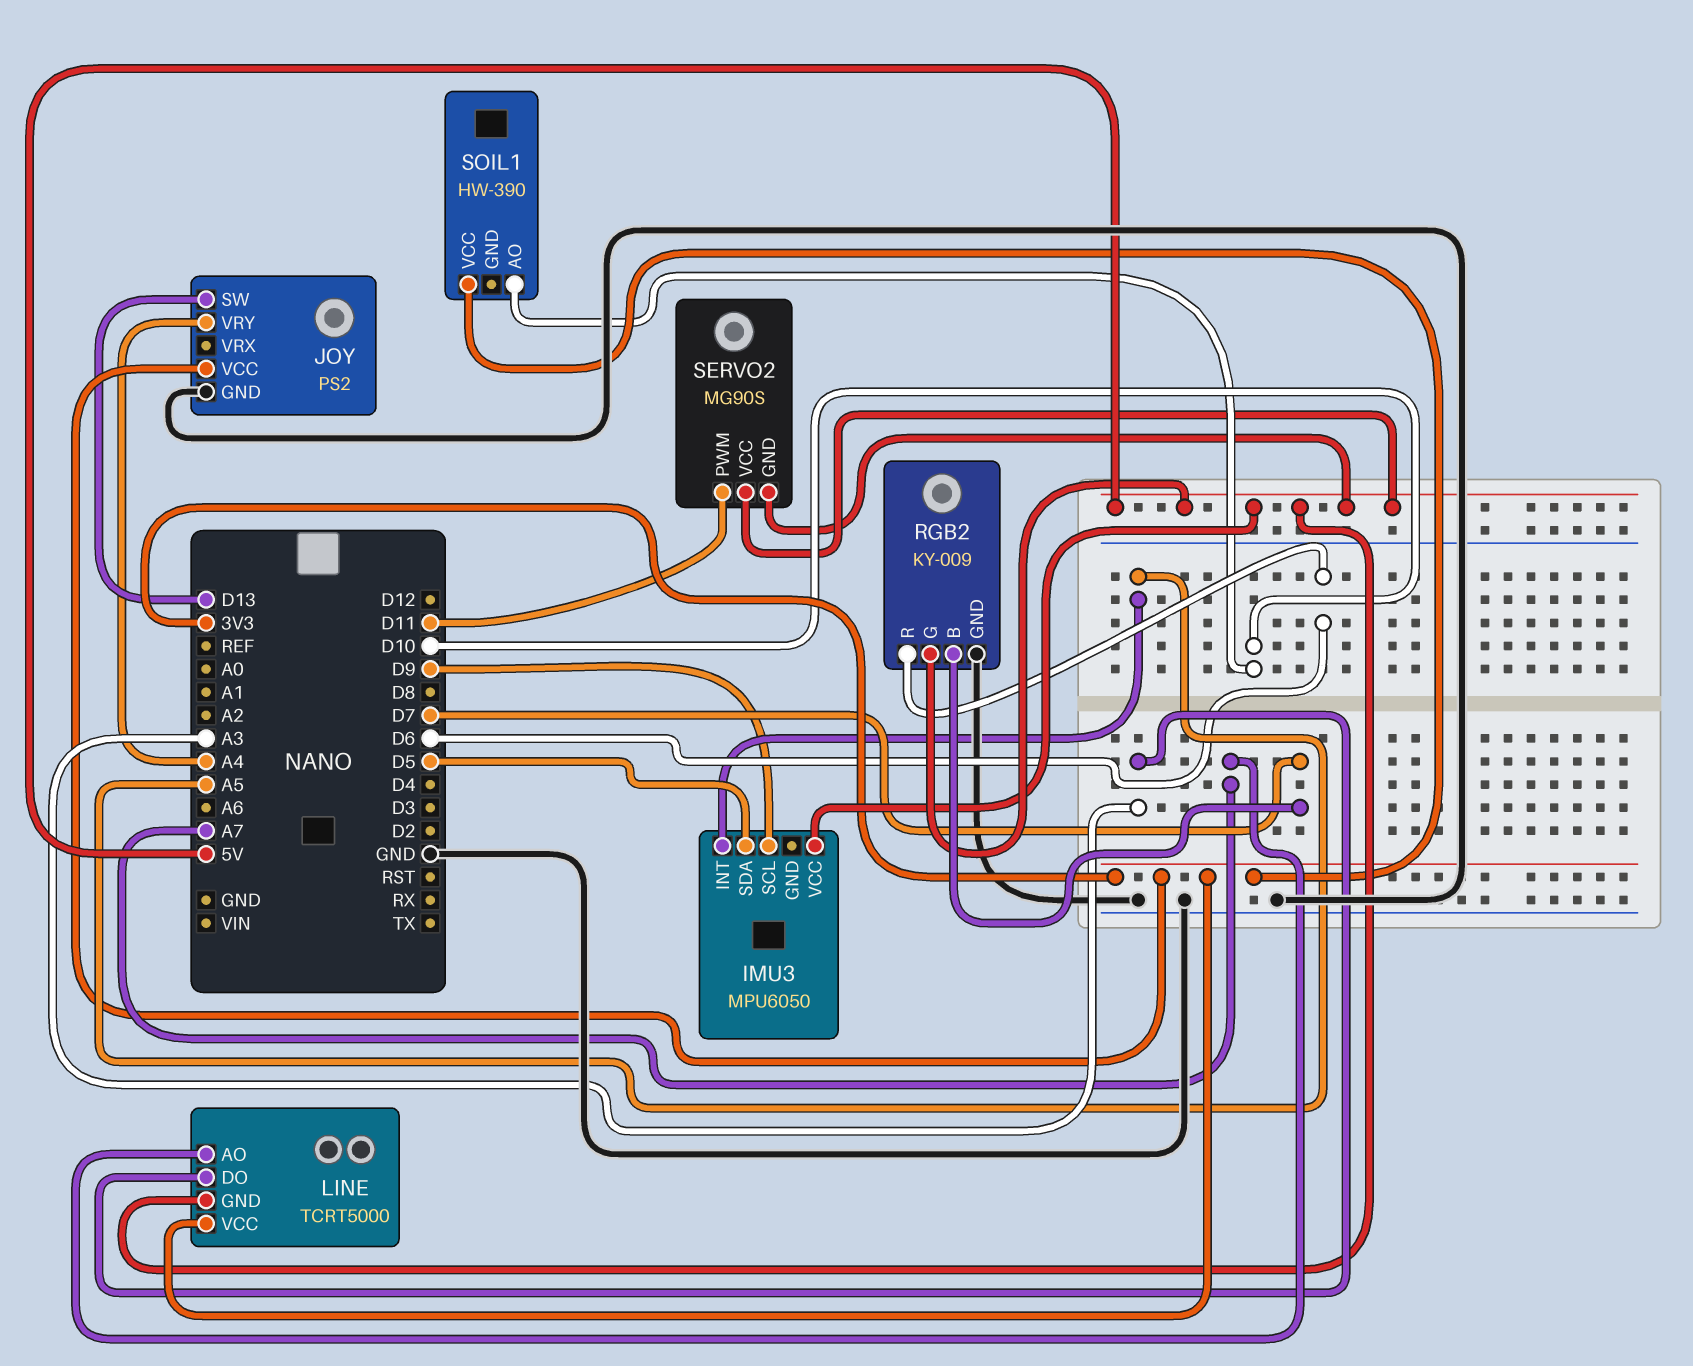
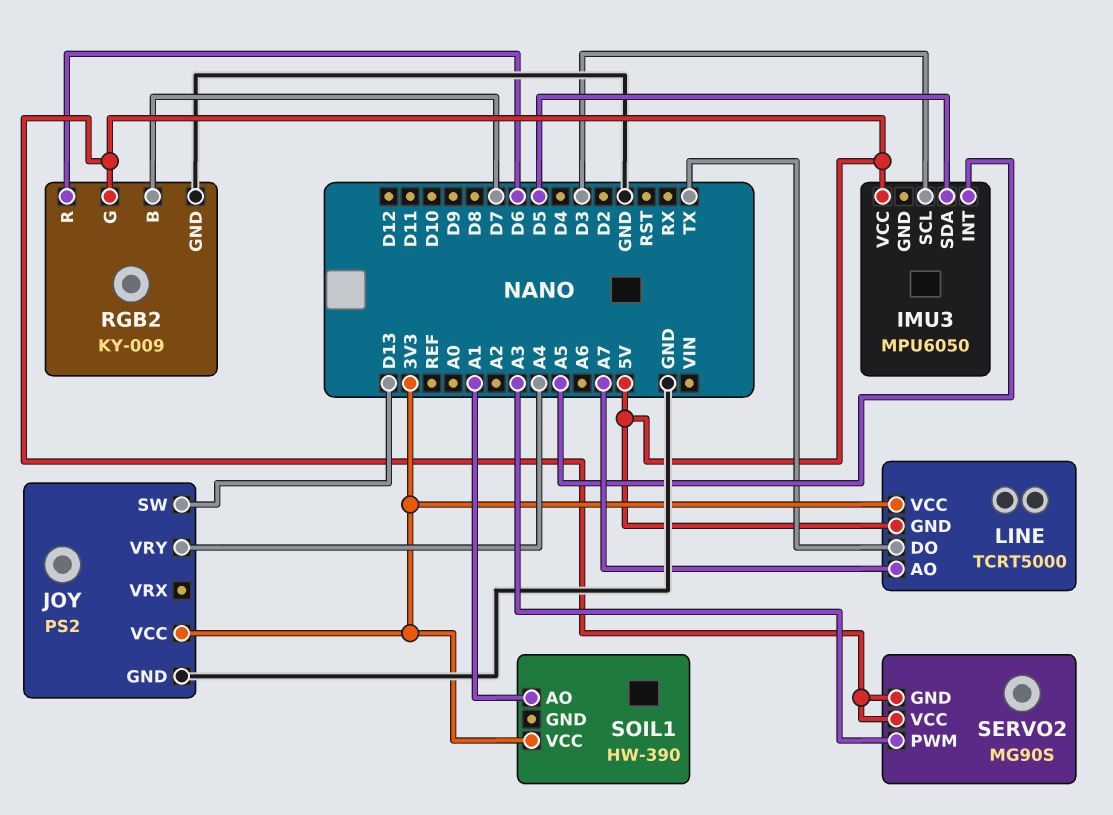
IMU3 pin SCL: D9 -> D3
LINE pin DO: A3 -> TX
SERVO2 pin PWM: D11 -> A3
SOIL1 pin AO: D10 -> A1

